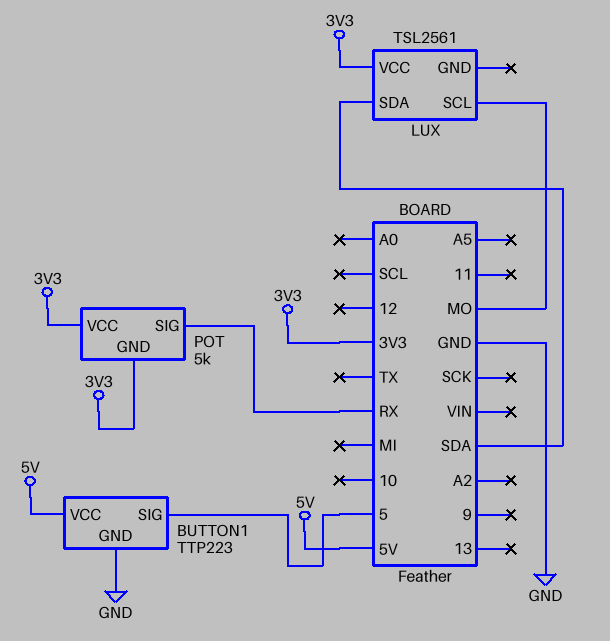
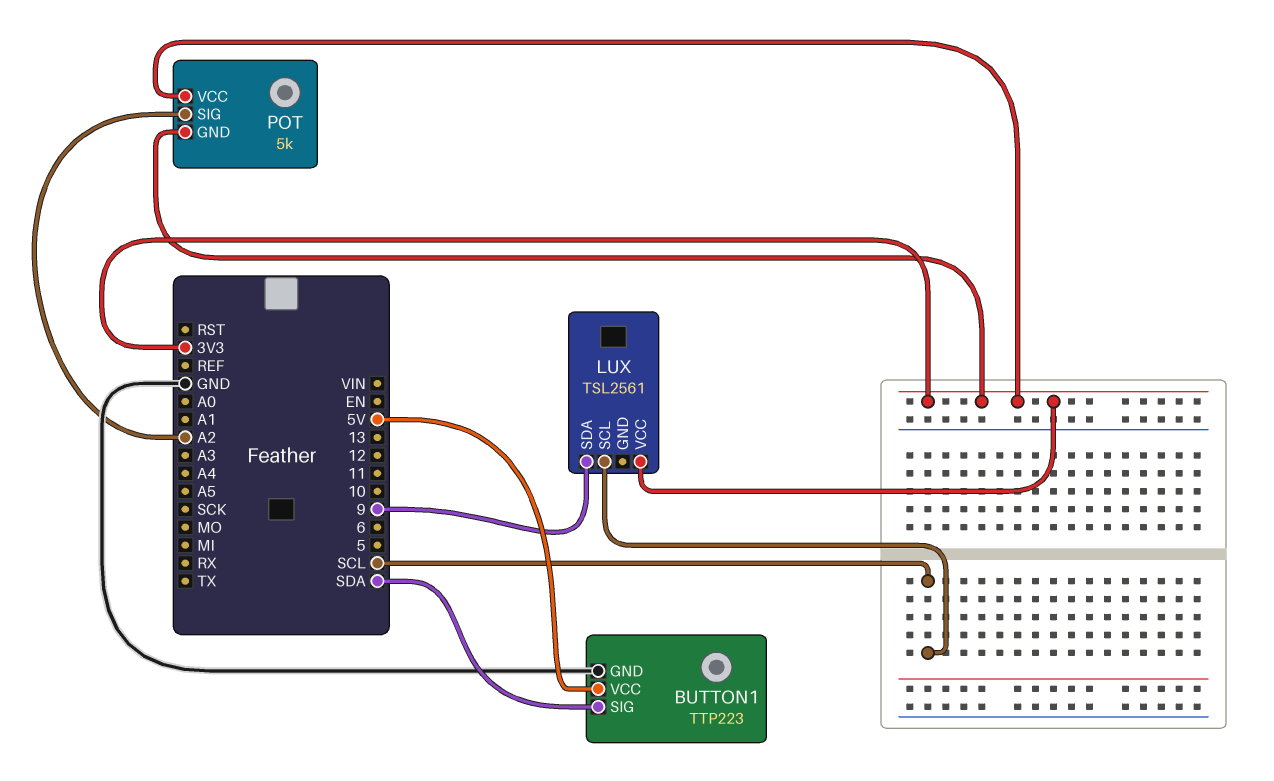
BUTTON1 pin SIG: 5 -> SDA
LUX pin SCL: MO -> SCL
LUX pin SDA: SDA -> 9
POT pin SIG: RX -> A2

